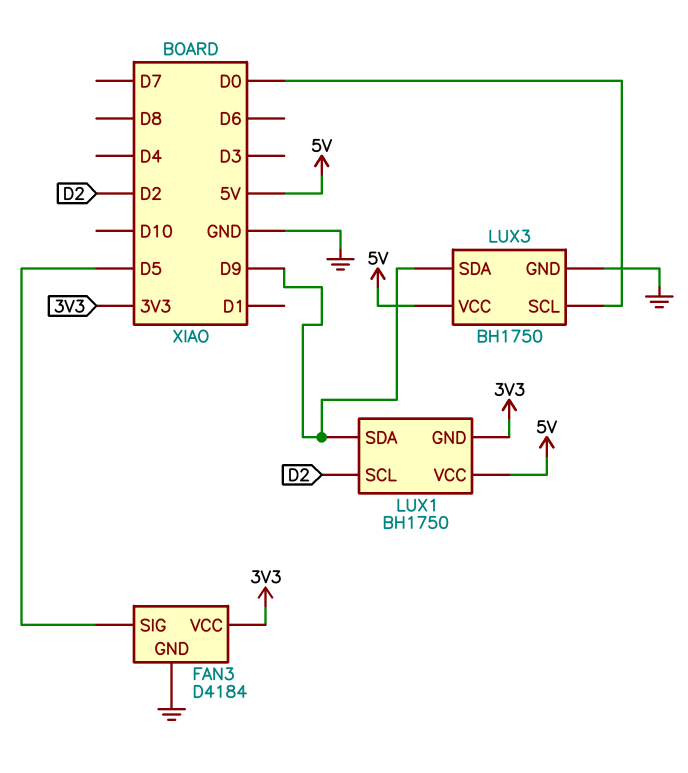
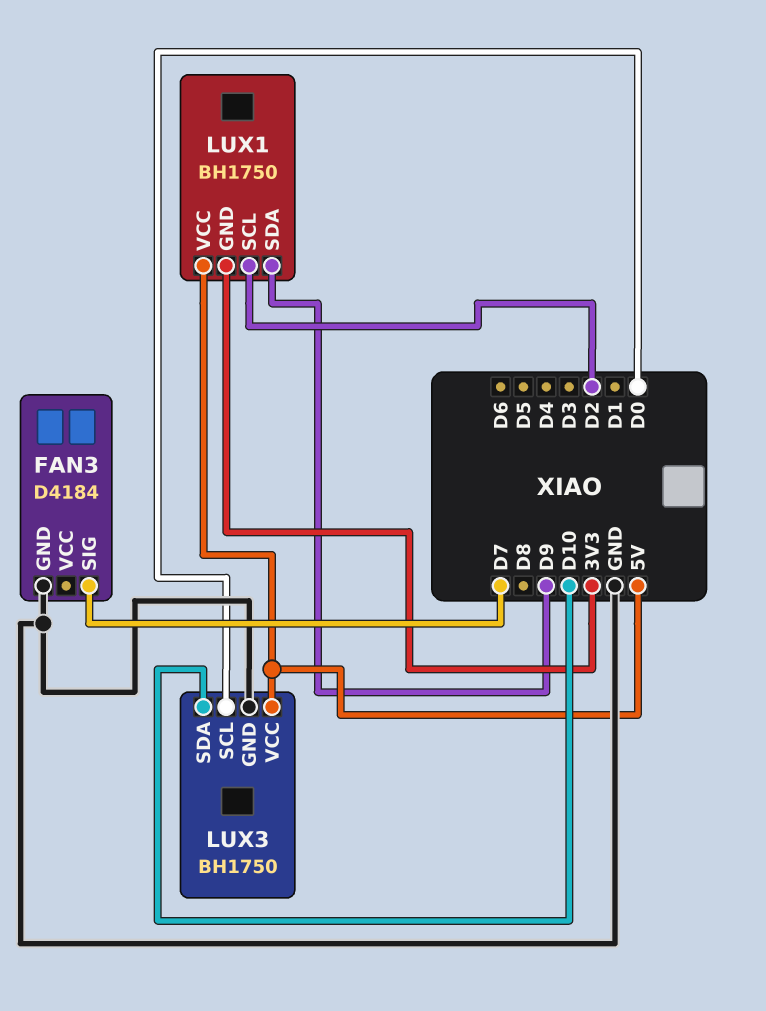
FAN3 pin SIG: D5 -> D7
FAN3 pin VCC: 3V3 -> none
LUX3 pin SDA: D9 -> D10

